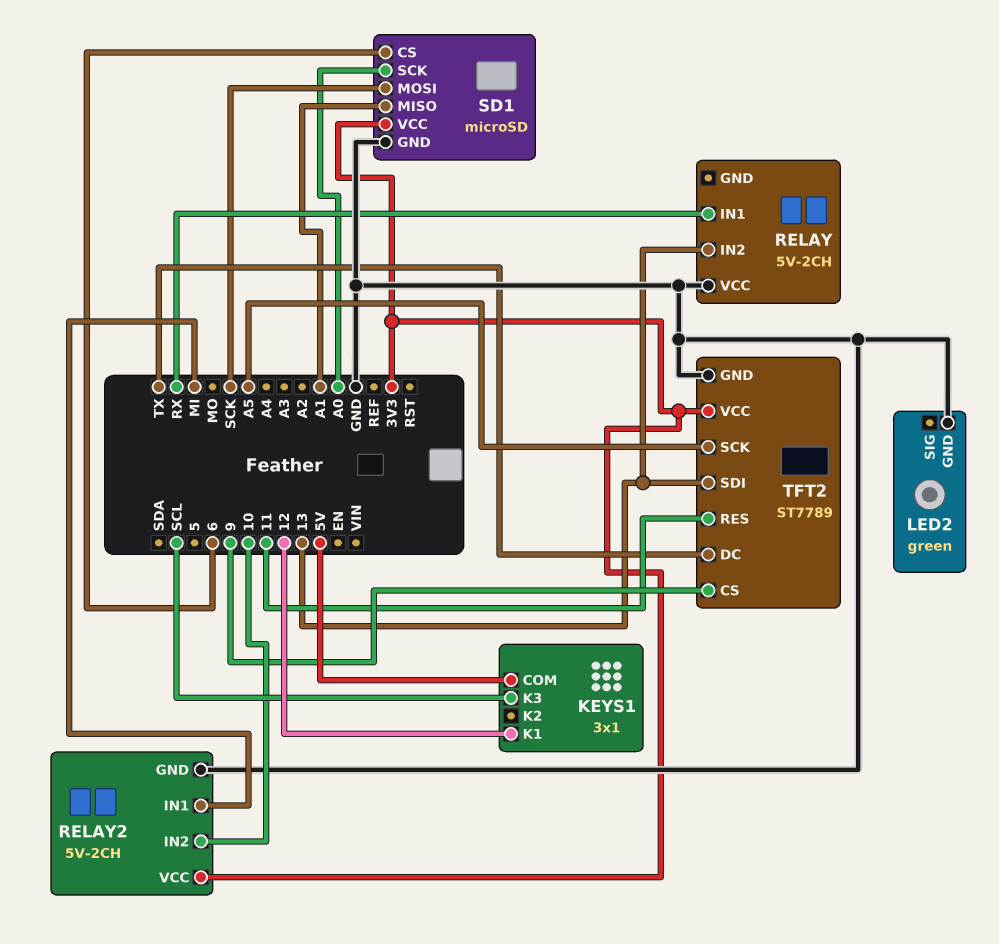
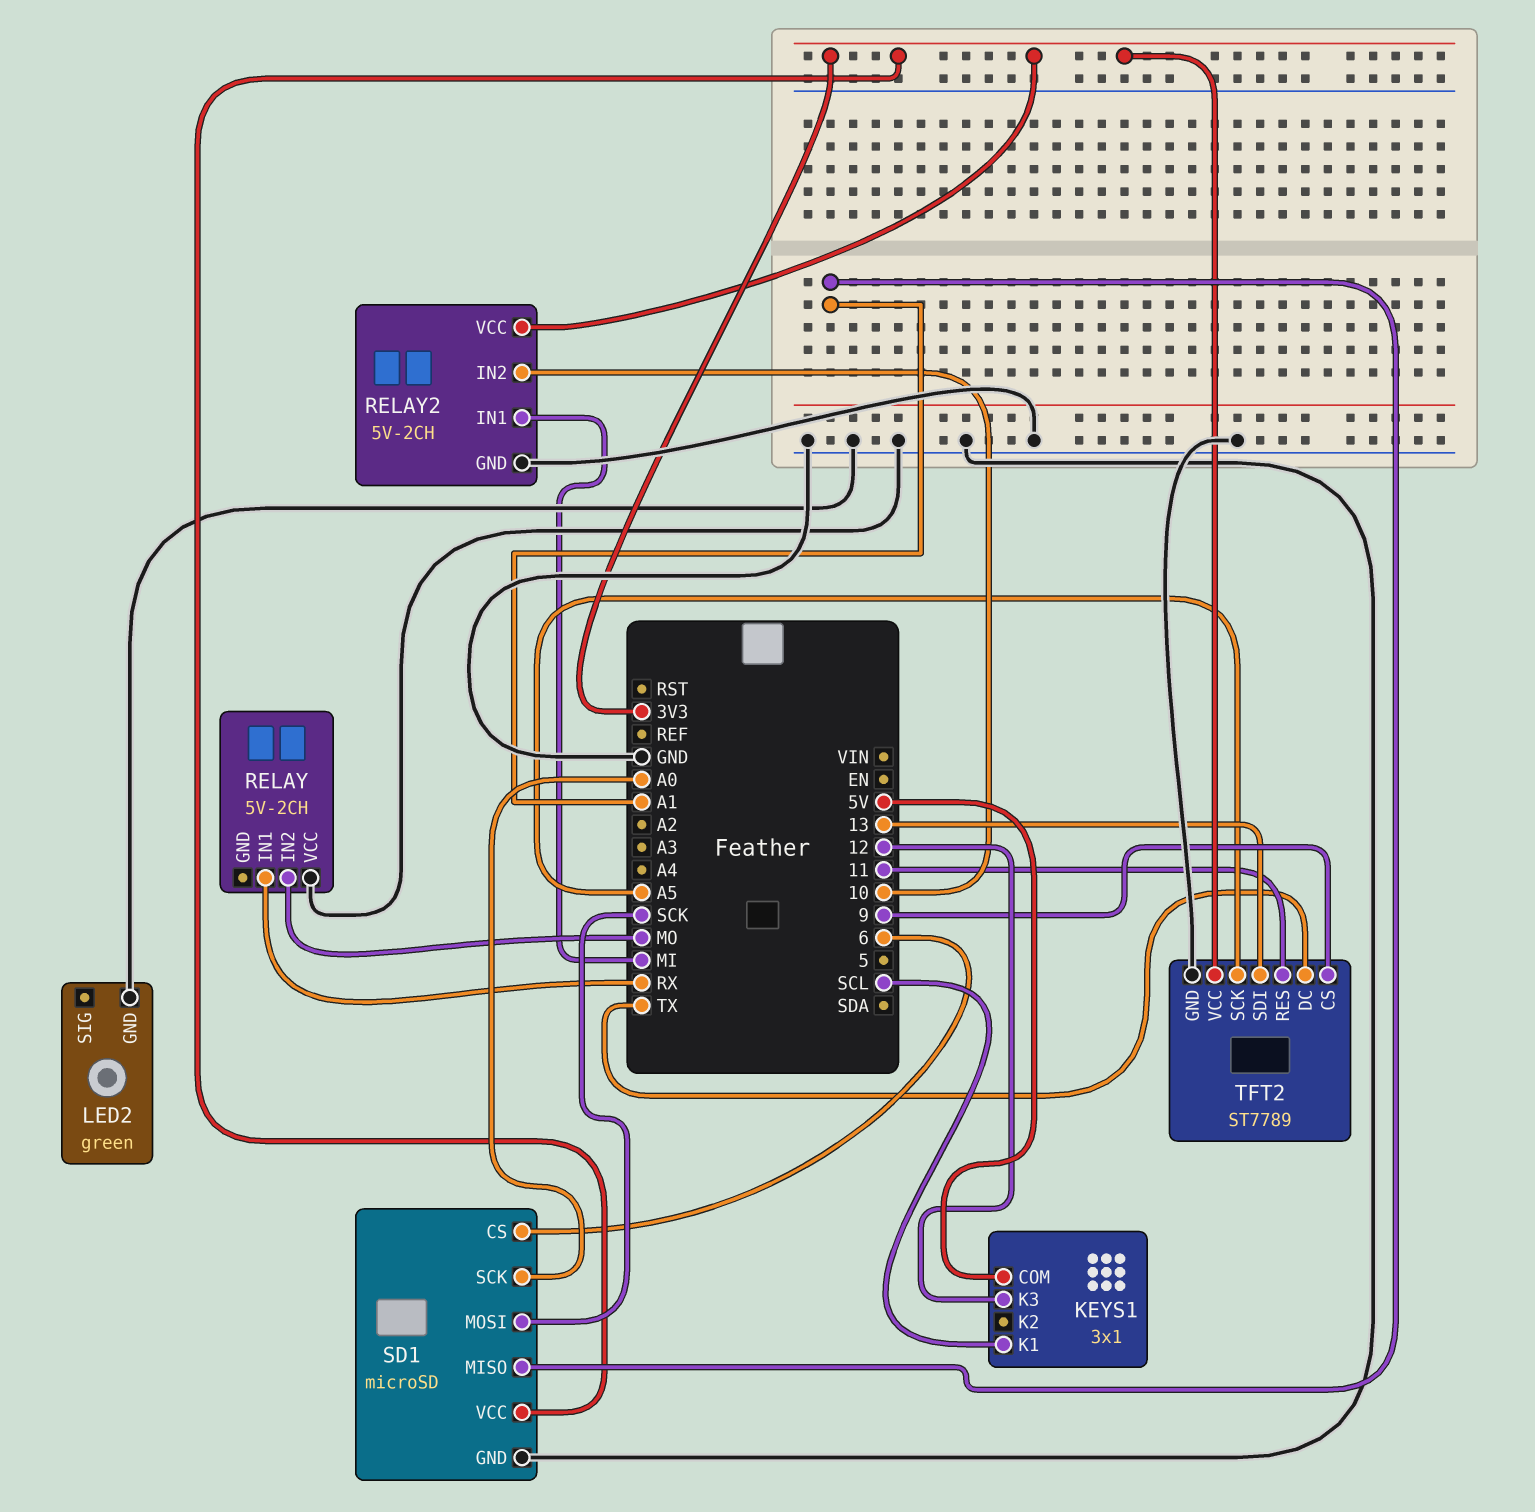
KEYS1 pin K1: 12 -> SCL
KEYS1 pin K3: SCL -> 12
RELAY pin IN2: 13 -> MO

